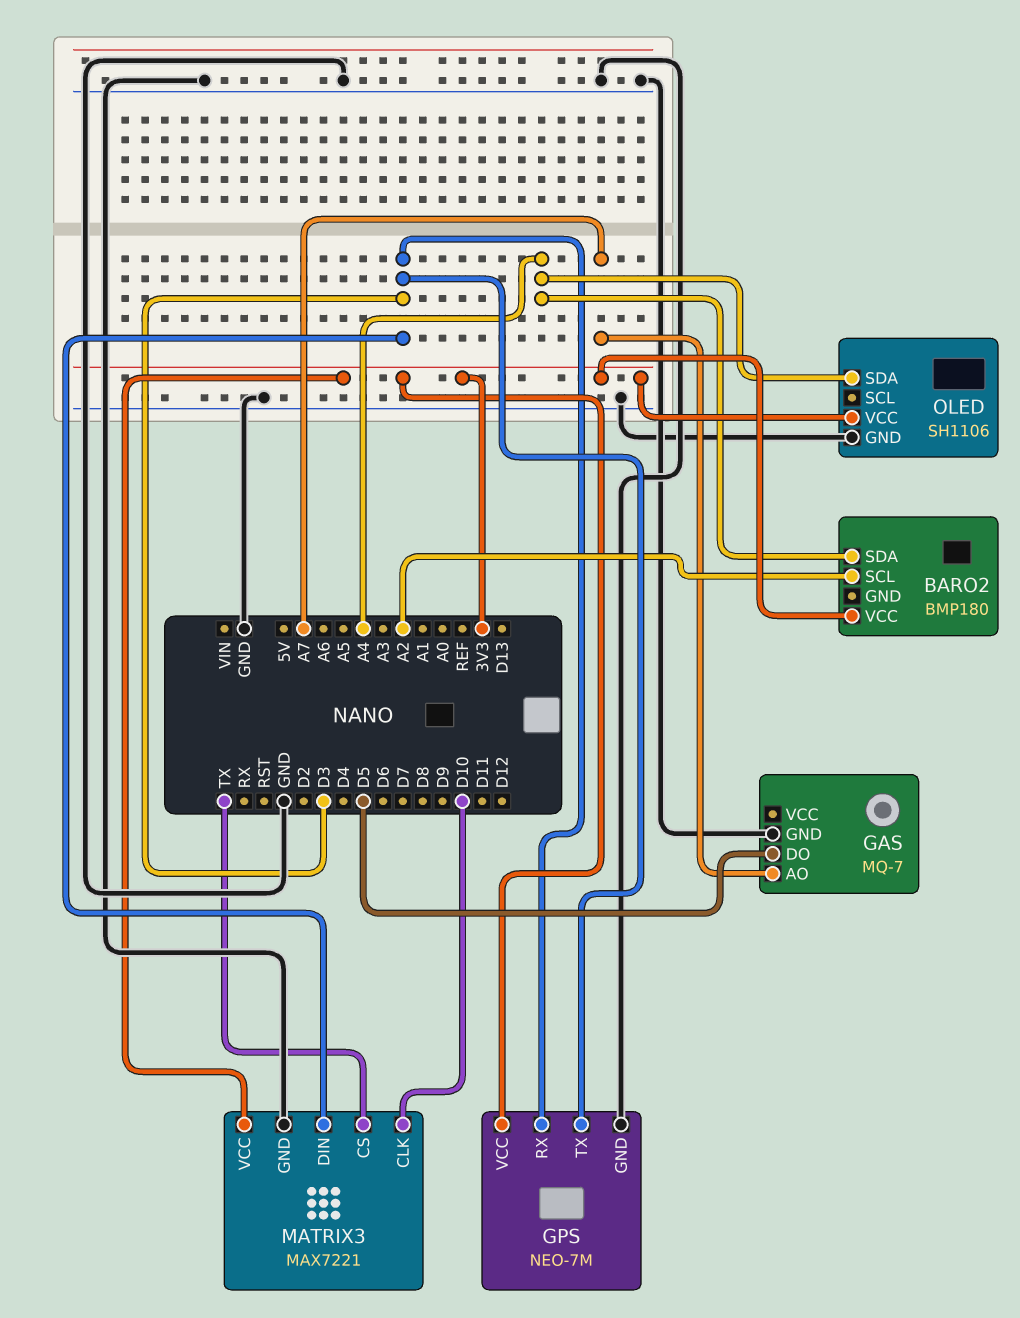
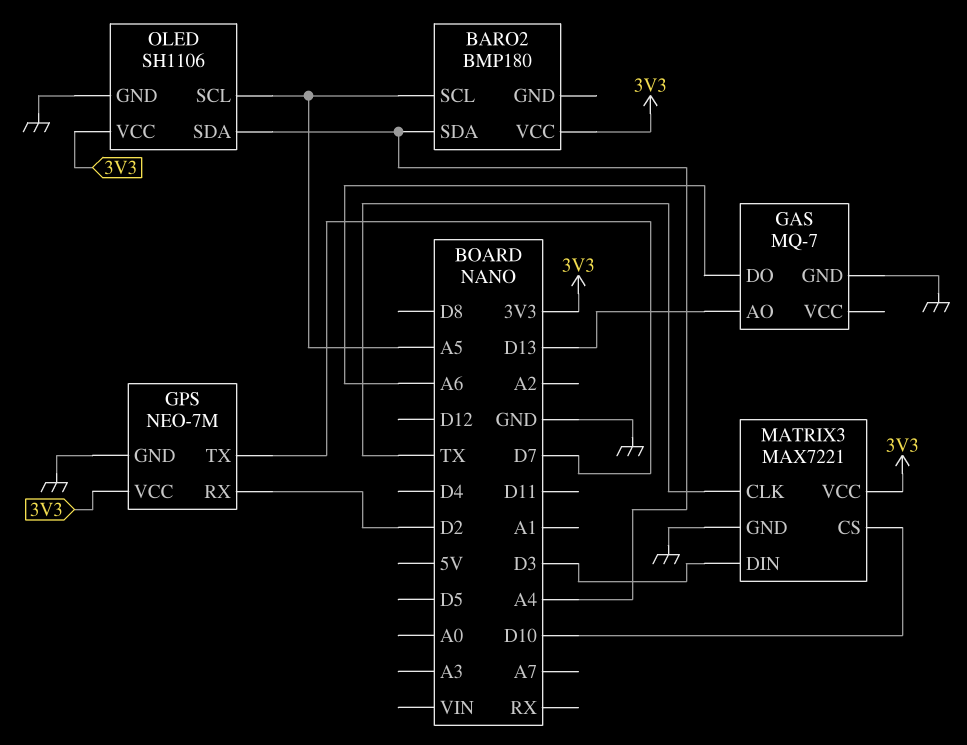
BARO2 pin SCL: A2 -> A5
GAS pin AO: A7 -> D13
GAS pin DO: D5 -> A6
GPS pin RX: D3 -> D2
GPS pin TX: D3 -> D7
MATRIX3 pin CLK: D10 -> TX
MATRIX3 pin CS: TX -> D10
OLED pin SCL: none -> A5

